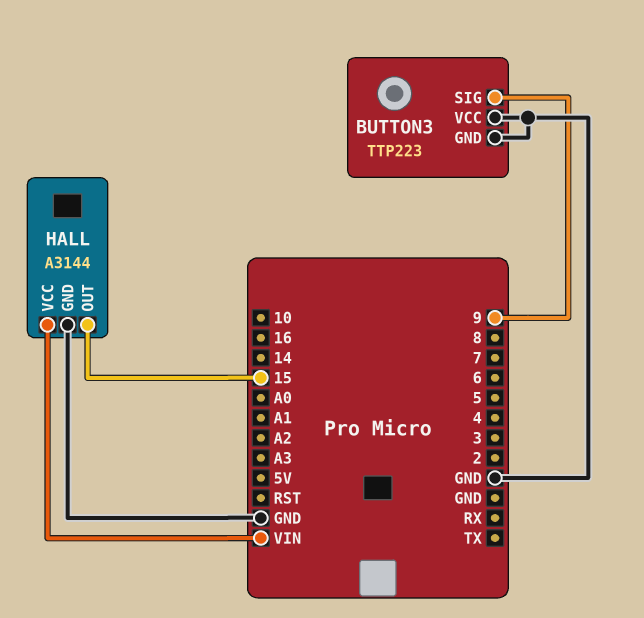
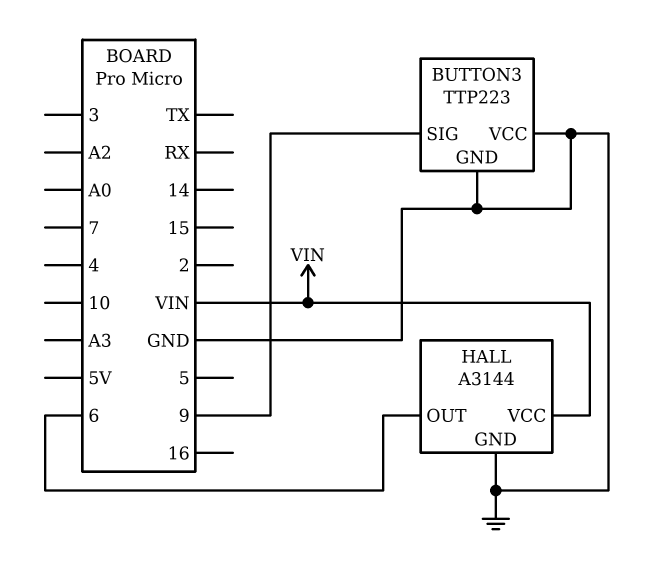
HALL pin OUT: 15 -> 6

